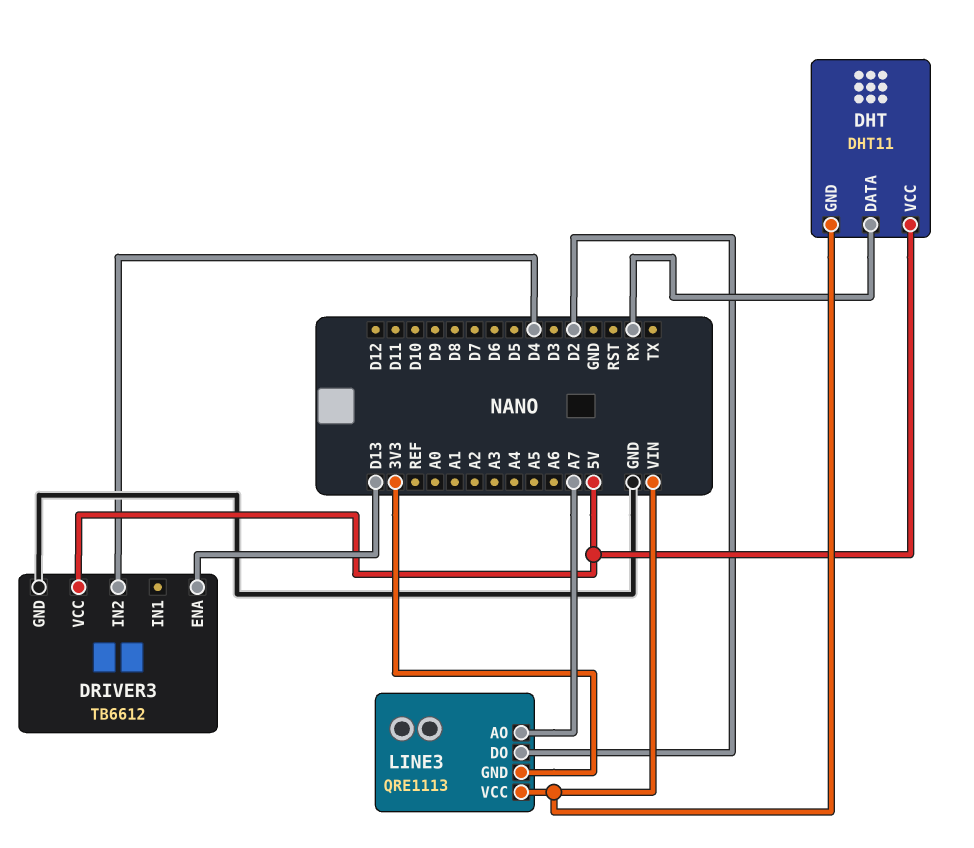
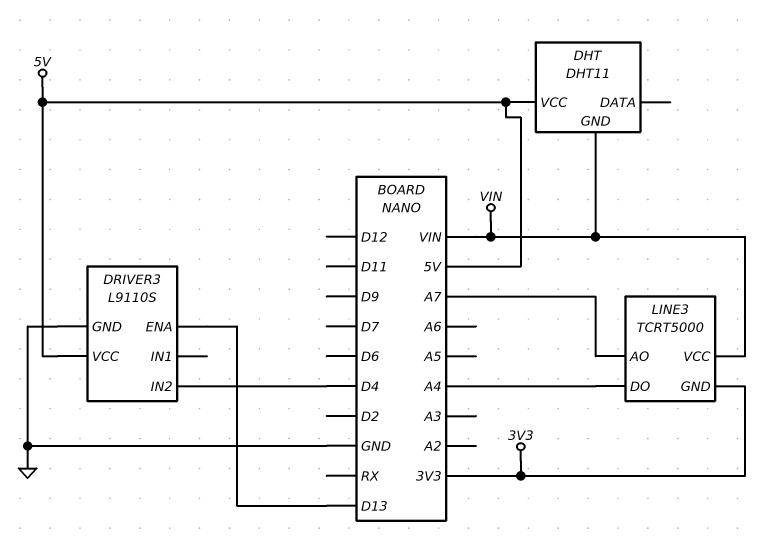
DHT pin DATA: RX -> none
DRIVER3: TB6612 -> L9110S
LINE3: QRE1113 -> TCRT5000
LINE3 pin DO: D2 -> A4

